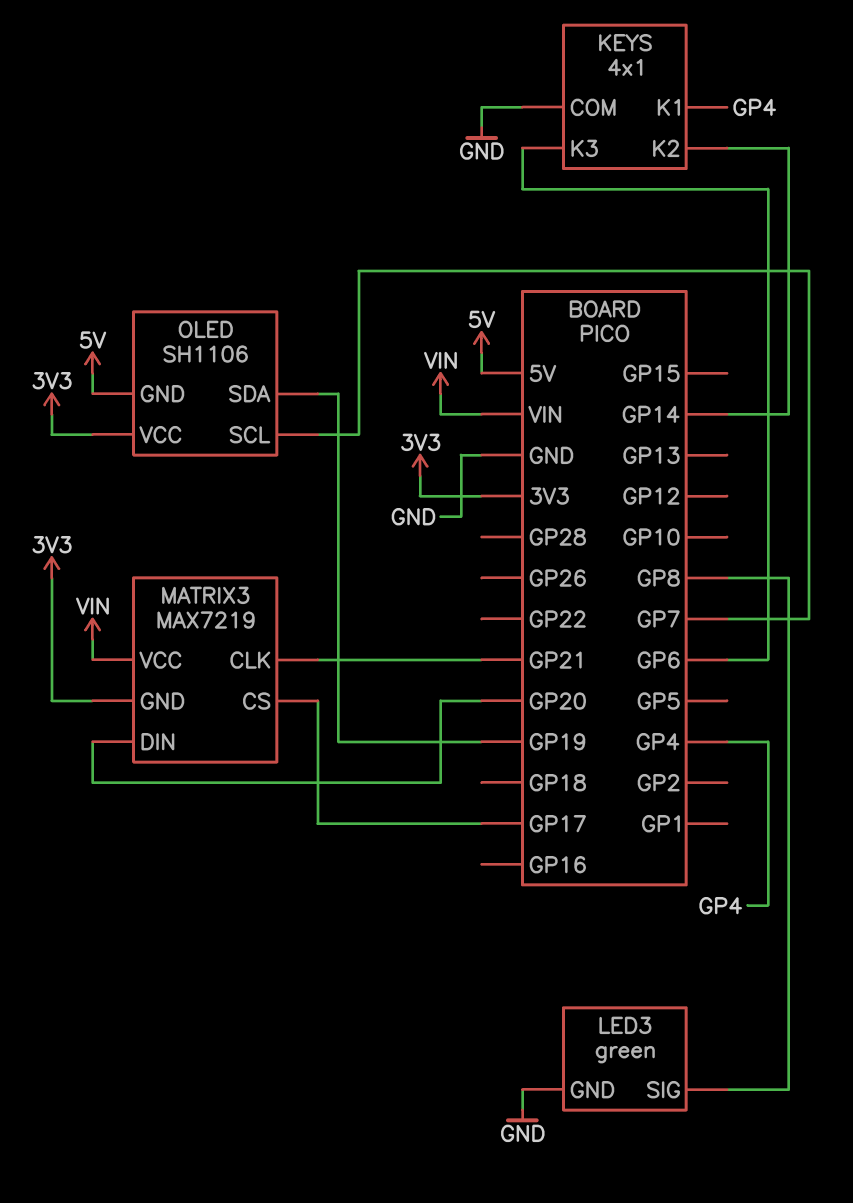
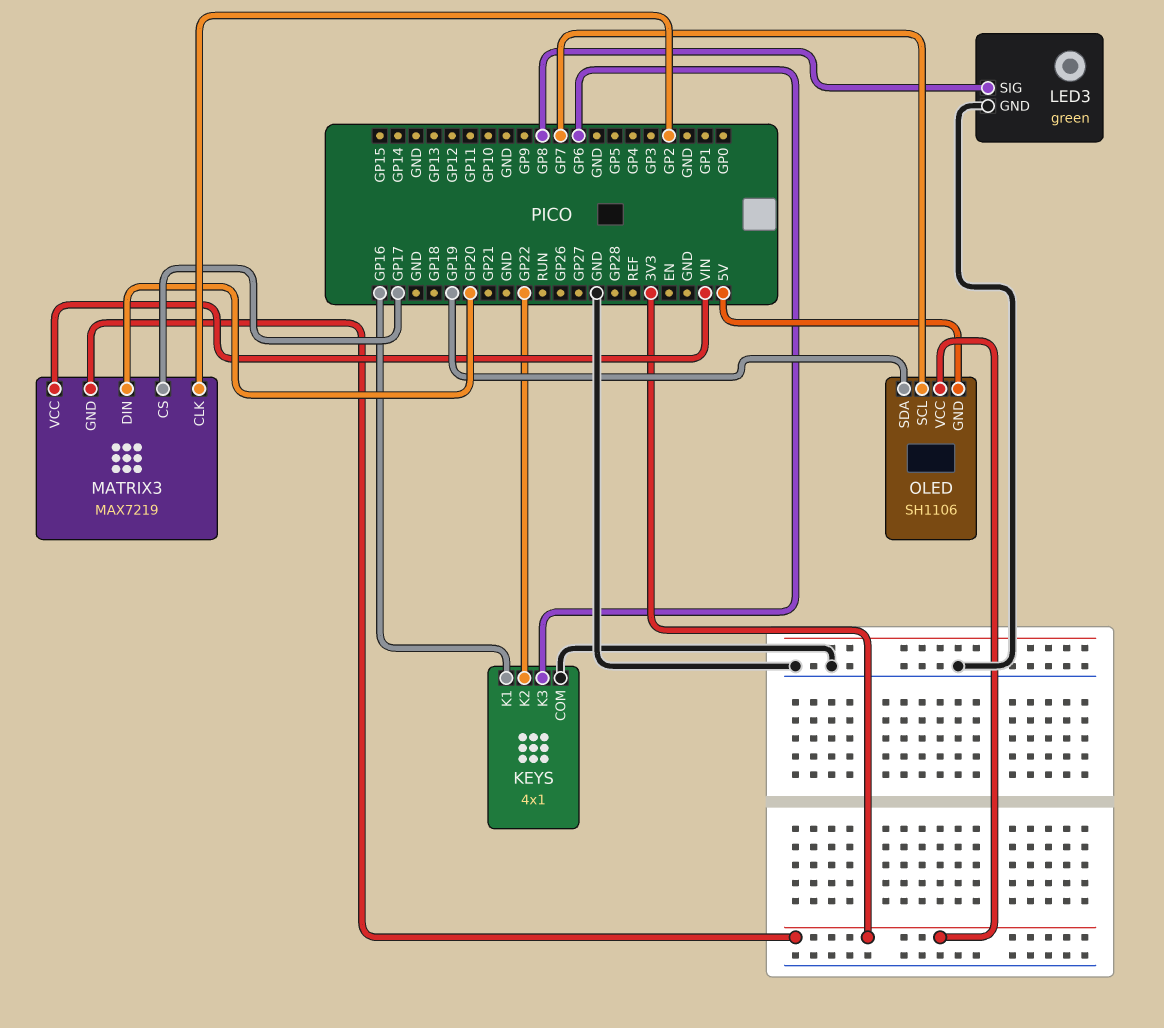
KEYS pin K1: GP4 -> GP16
KEYS pin K2: GP14 -> GP22
MATRIX3 pin CLK: GP21 -> GP2

